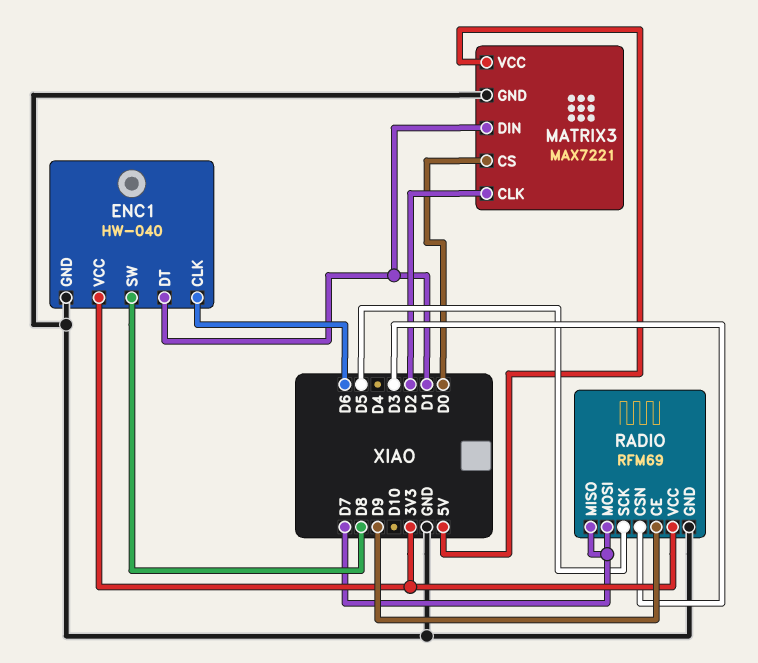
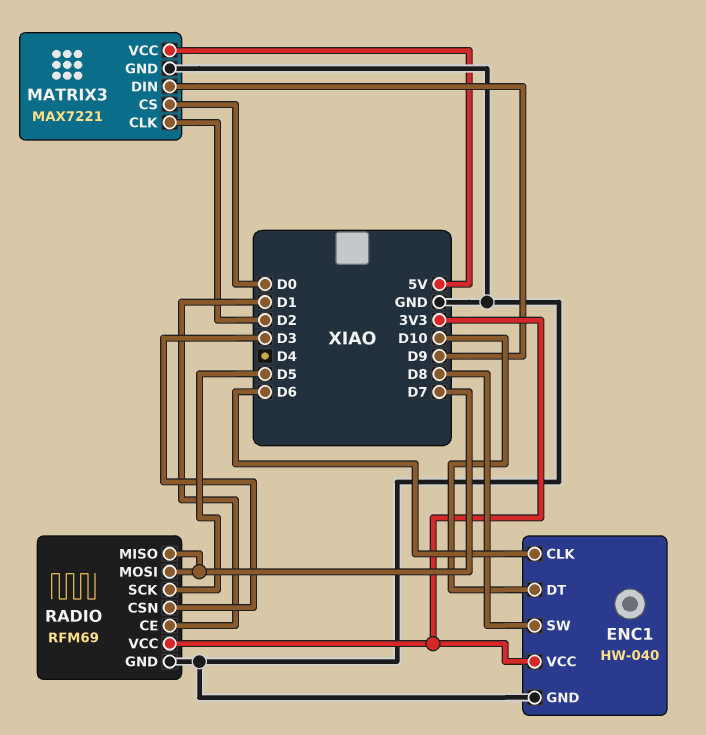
ENC1 pin DT: D1 -> D10
MATRIX3 pin DIN: D1 -> D9
RADIO pin CE: D9 -> D1

